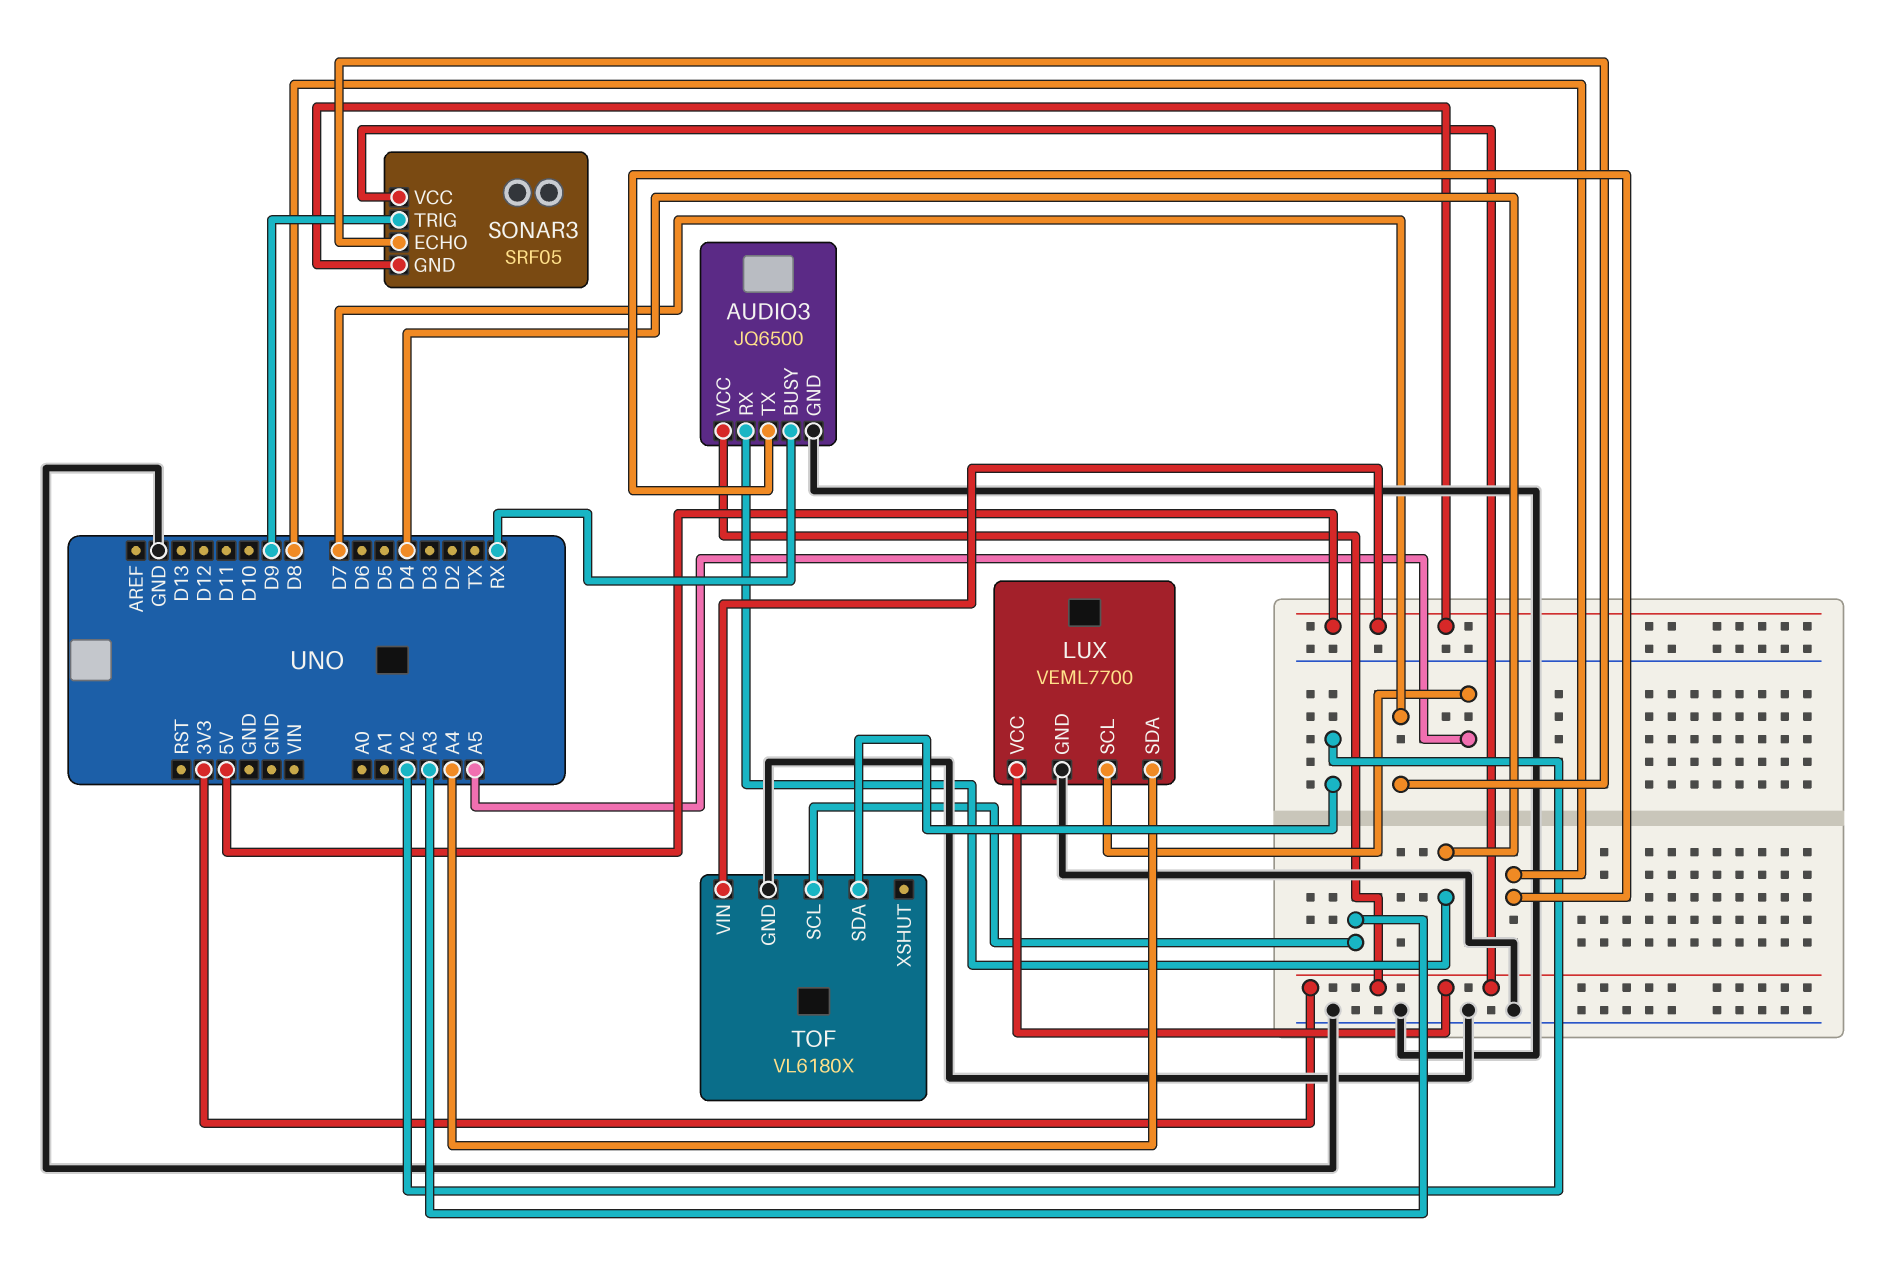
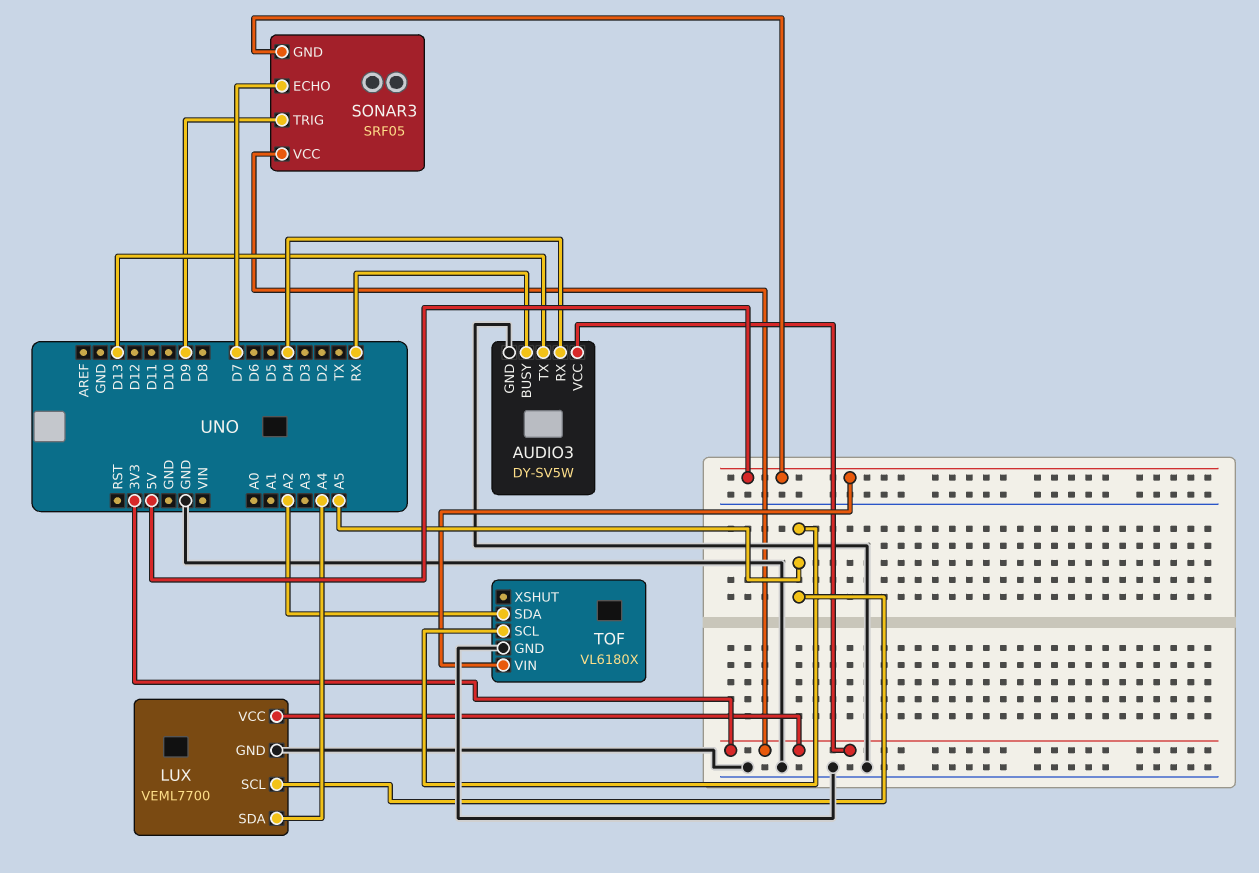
AUDIO3: JQ6500 -> DY-SV5W
AUDIO3 pin TX: D8 -> D13
TOF pin SCL: A3 -> A5

